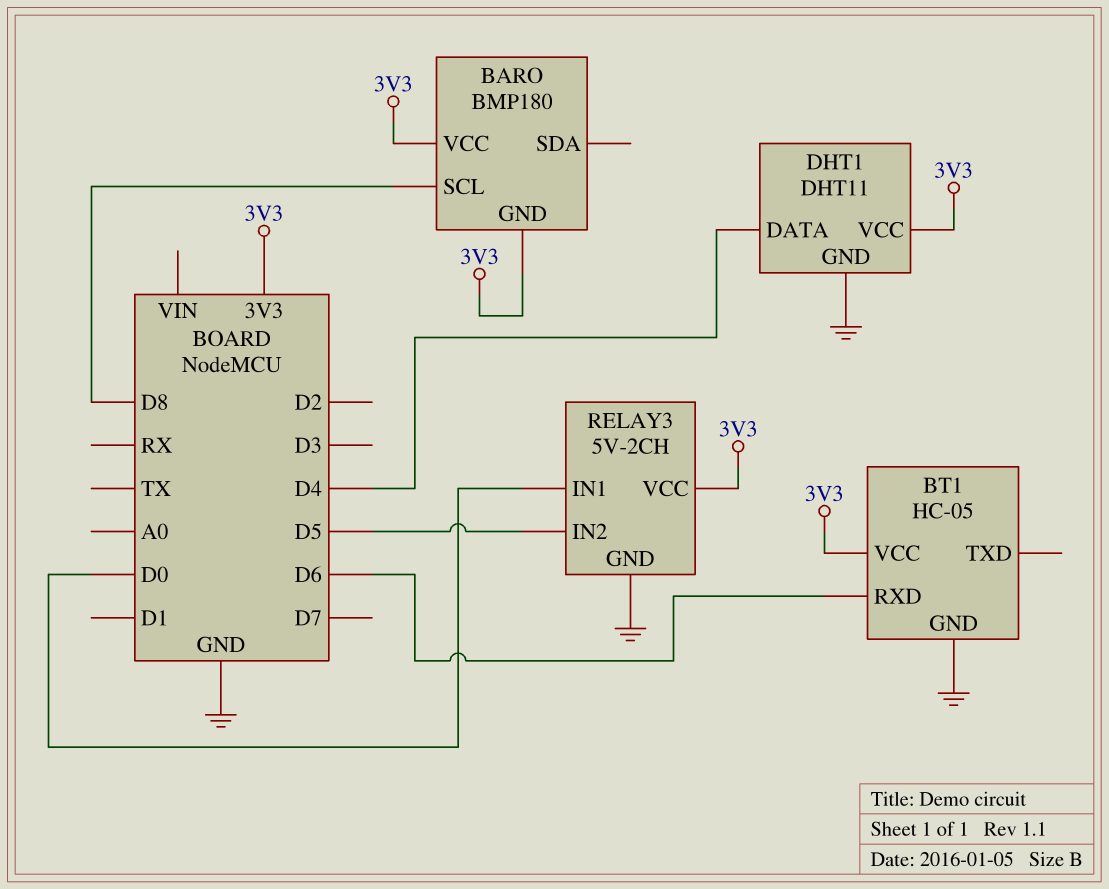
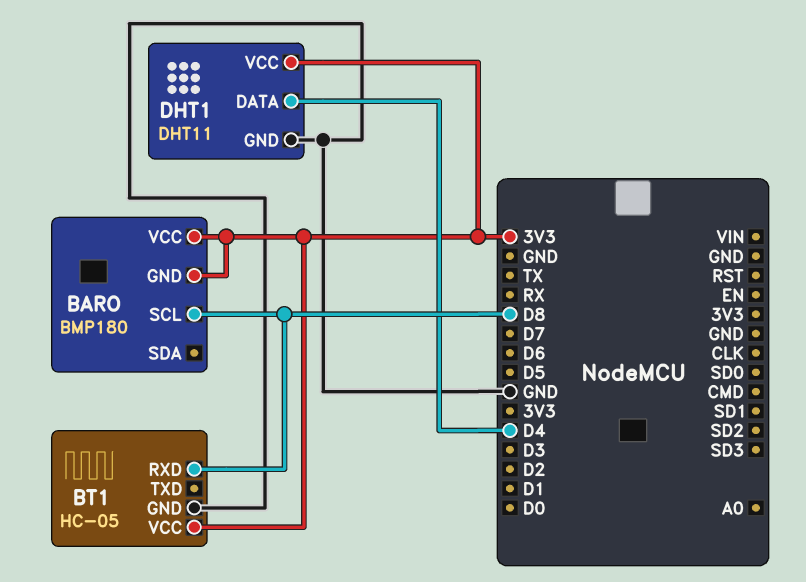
BT1 pin RXD: D6 -> D8
RELAY3: 5V-2CH -> none
RELAY3 pin GND: GND -> none
RELAY3 pin IN1: D0 -> none
RELAY3 pin IN2: D5 -> none
RELAY3 pin VCC: 3V3 -> none

